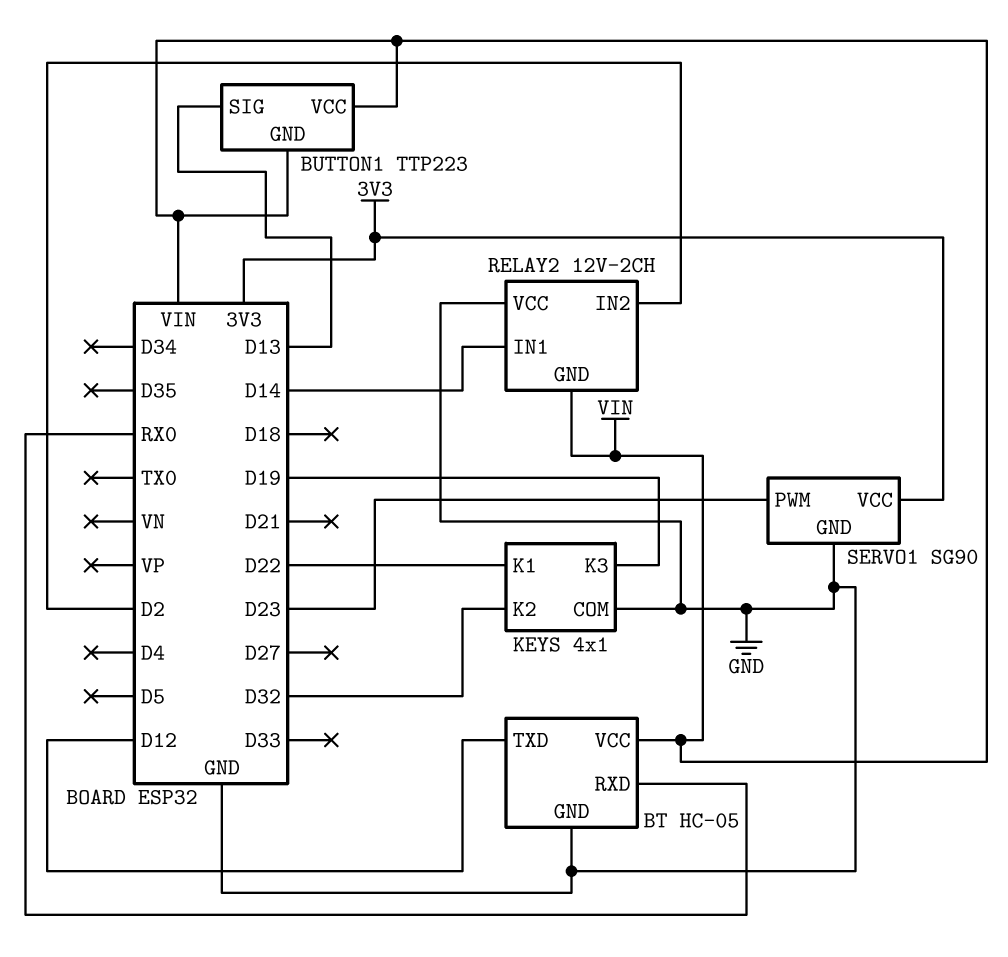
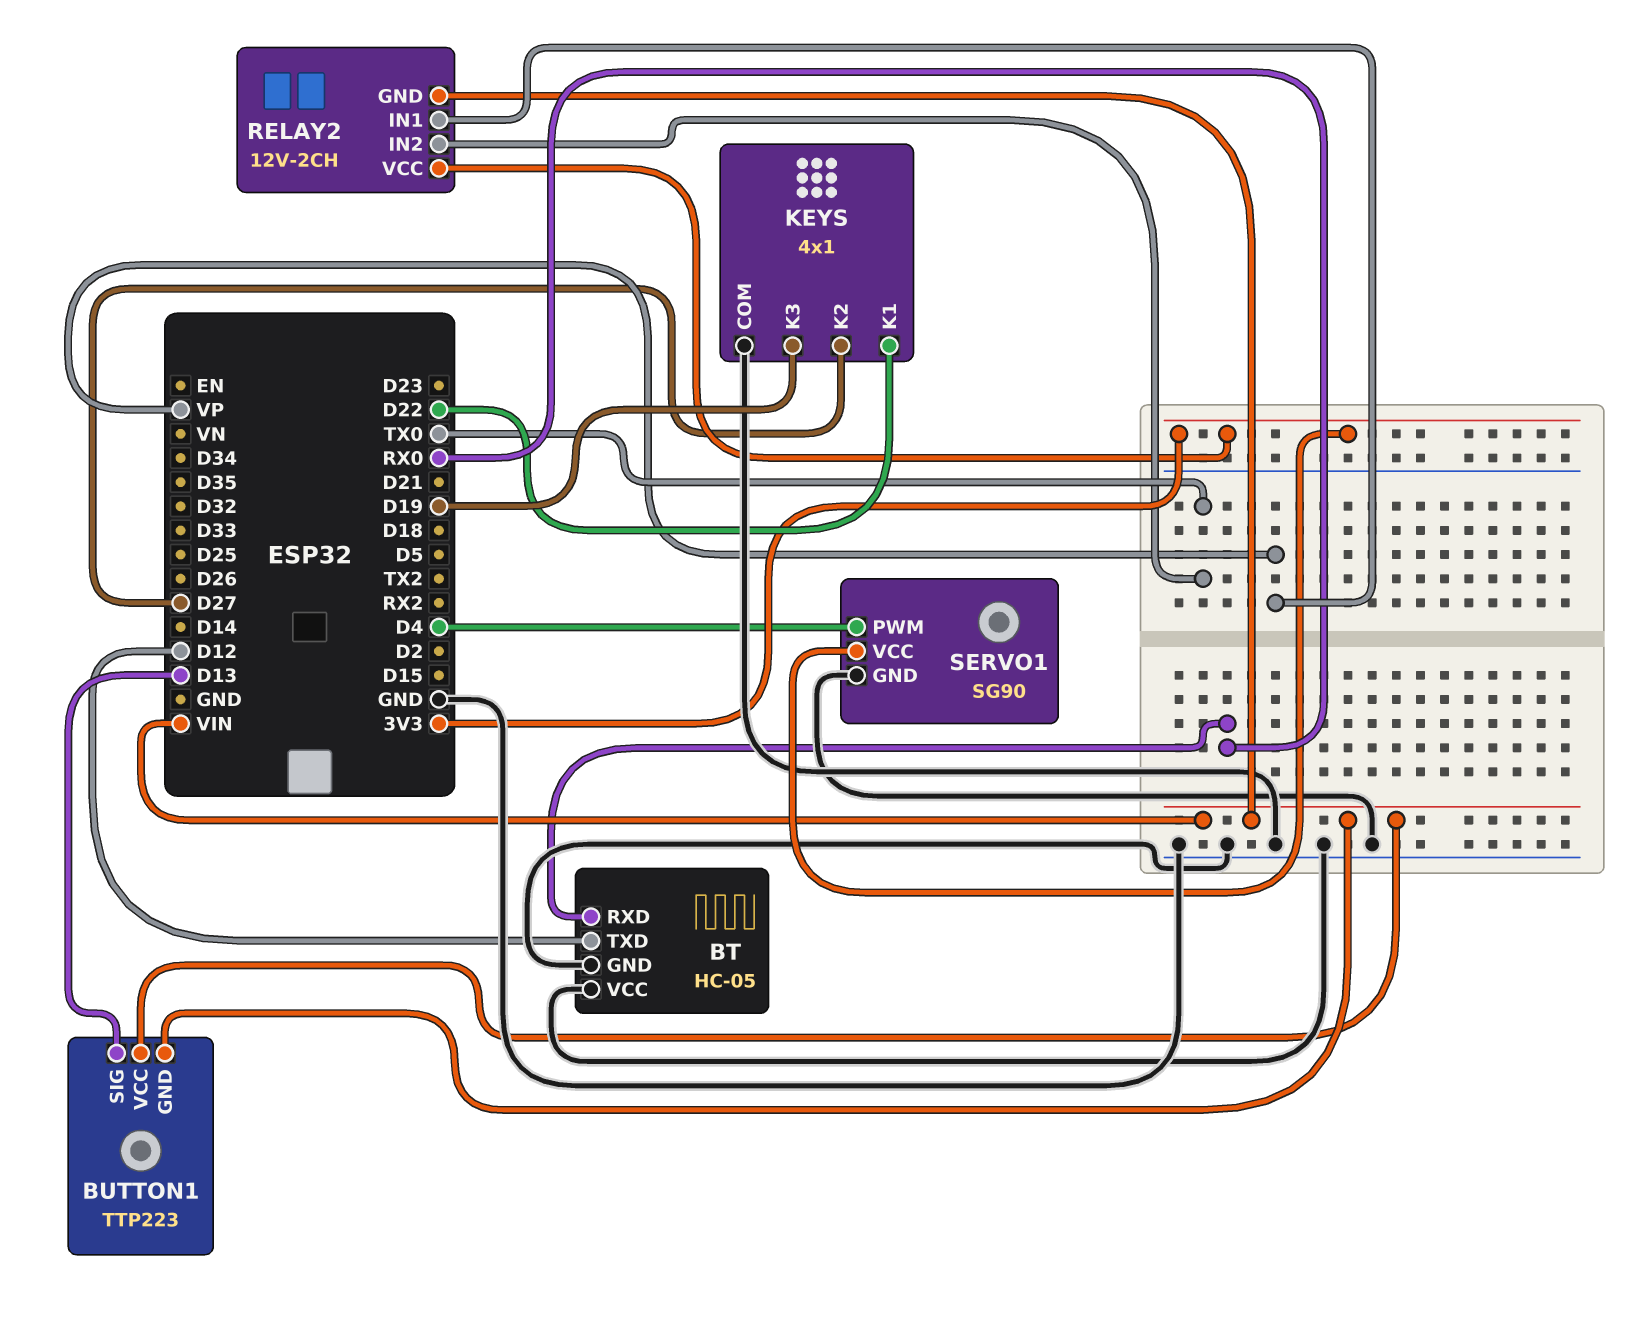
BT pin VCC: VIN -> GND
KEYS pin K2: D32 -> D27
RELAY2 pin IN1: D14 -> VP
RELAY2 pin IN2: D2 -> TX0
RELAY2 pin VCC: GND -> 3V3
SERVO1 pin PWM: D23 -> D4

